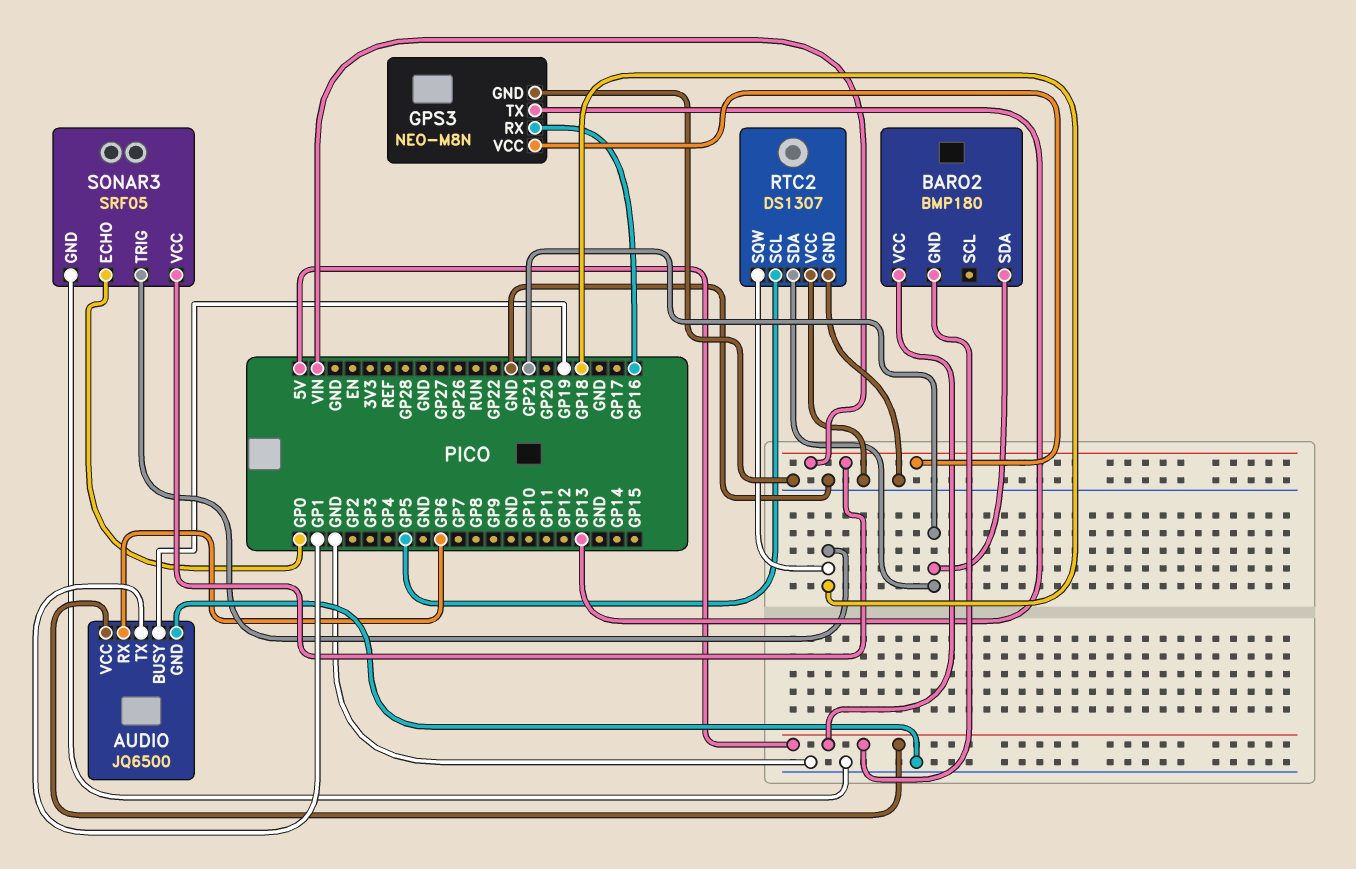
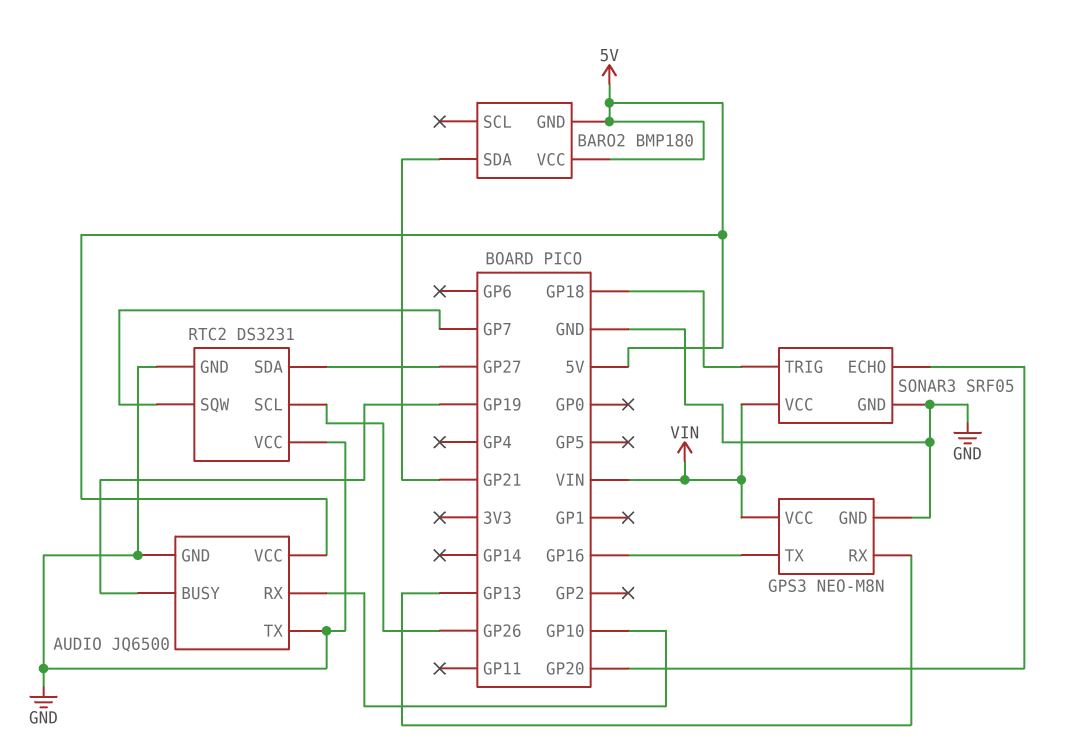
AUDIO pin RX: GP6 -> GP10
AUDIO pin TX: GP1 -> GND
GPS3 pin RX: GP16 -> GP13
GPS3 pin TX: GP13 -> GP16
RTC2: DS1307 -> DS3231
RTC2 pin SCL: GP5 -> GP26
RTC2 pin SDA: GP21 -> GP27
RTC2 pin SQW: GP18 -> GP7
SONAR3 pin ECHO: GP0 -> GP20

